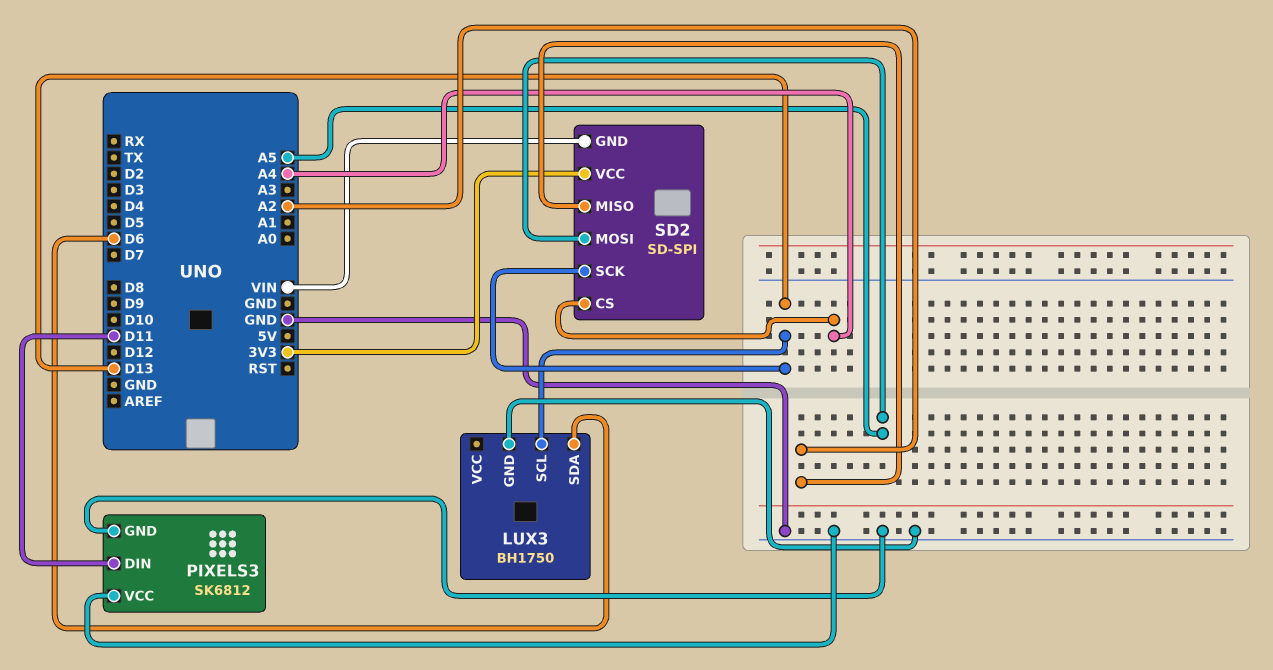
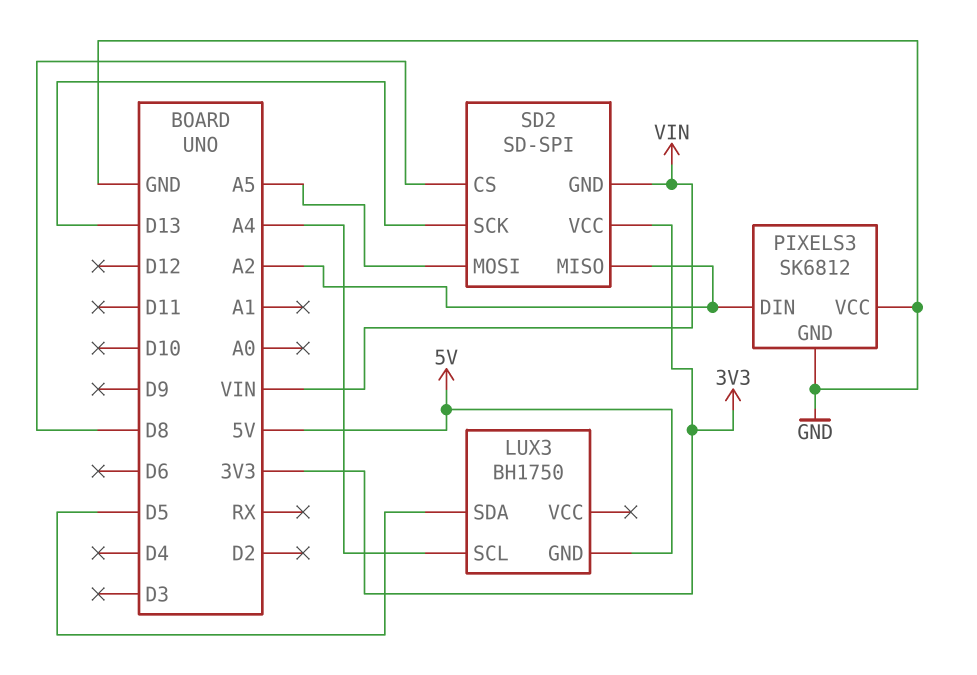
LUX3 pin GND: GND -> 5V
LUX3 pin SCL: D13 -> A4
LUX3 pin SDA: D6 -> D5
PIXELS3 pin DIN: D11 -> A2
SD2 pin CS: A4 -> D8

